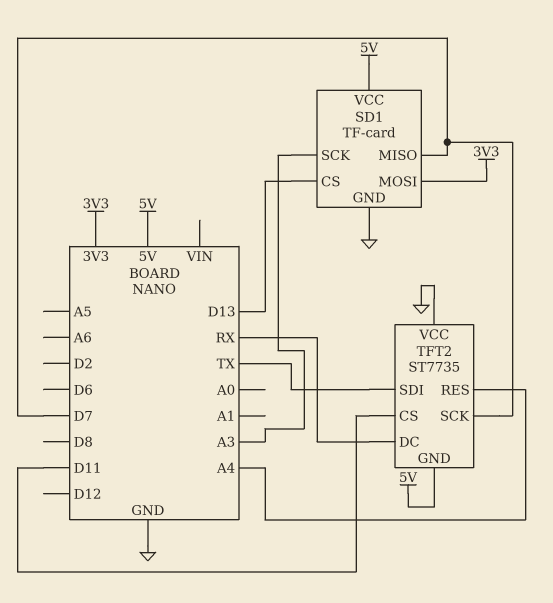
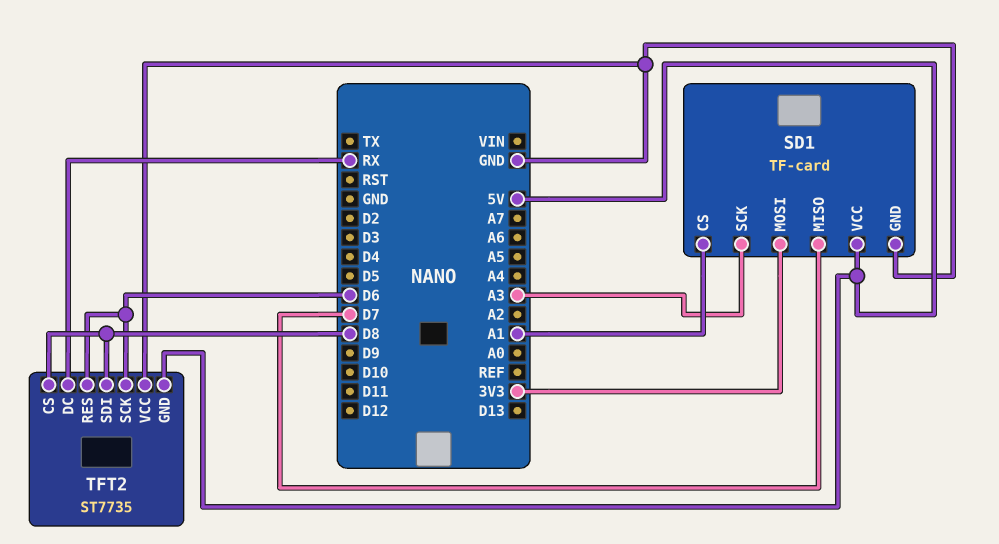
SD1 pin CS: D13 -> A1
TFT2 pin CS: D11 -> D8
TFT2 pin RES: A4 -> D6
TFT2 pin SCK: D7 -> D6
TFT2 pin SDI: TX -> D8

